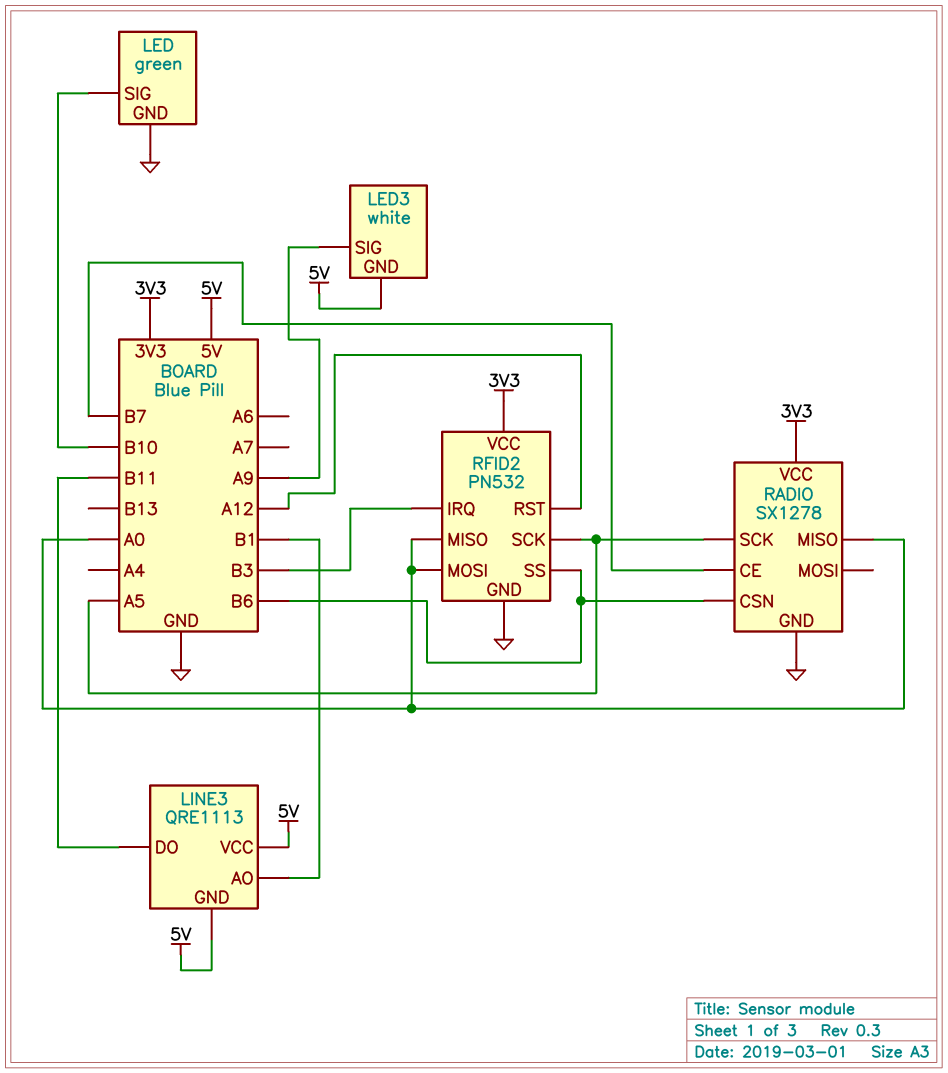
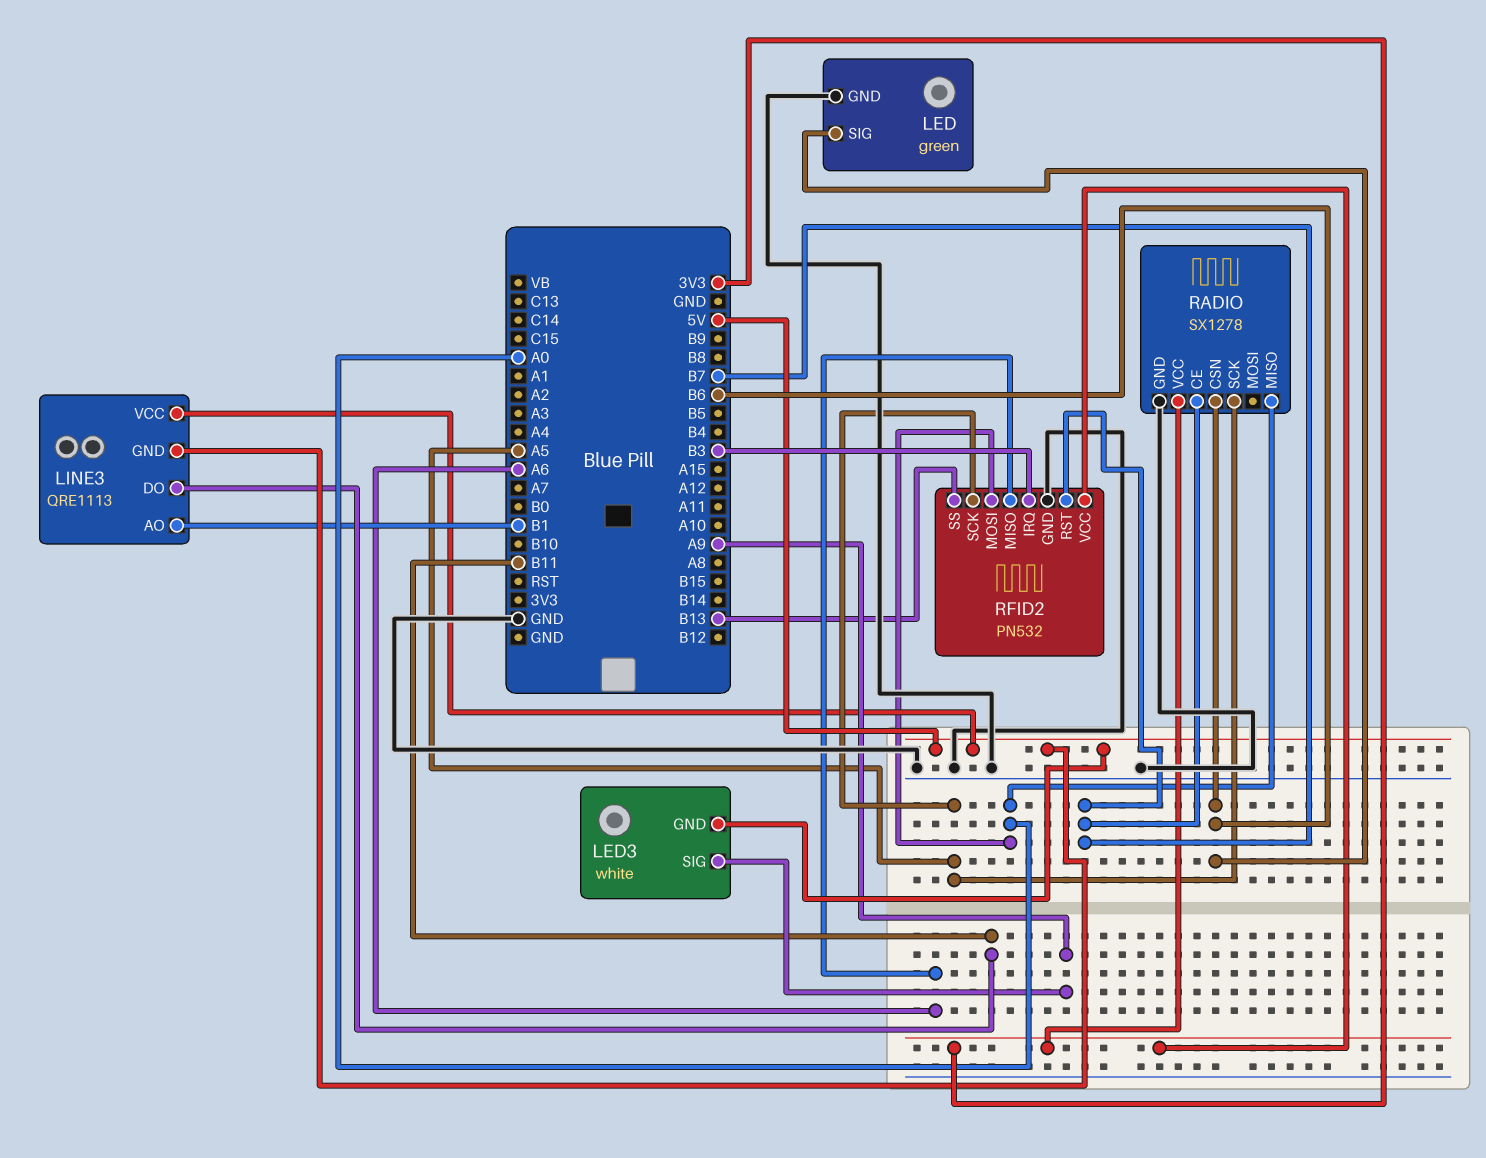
LED pin SIG: B10 -> B6
RFID2 pin MISO: A0 -> A6
RFID2 pin RST: A12 -> B7
RFID2 pin SS: B6 -> B13

